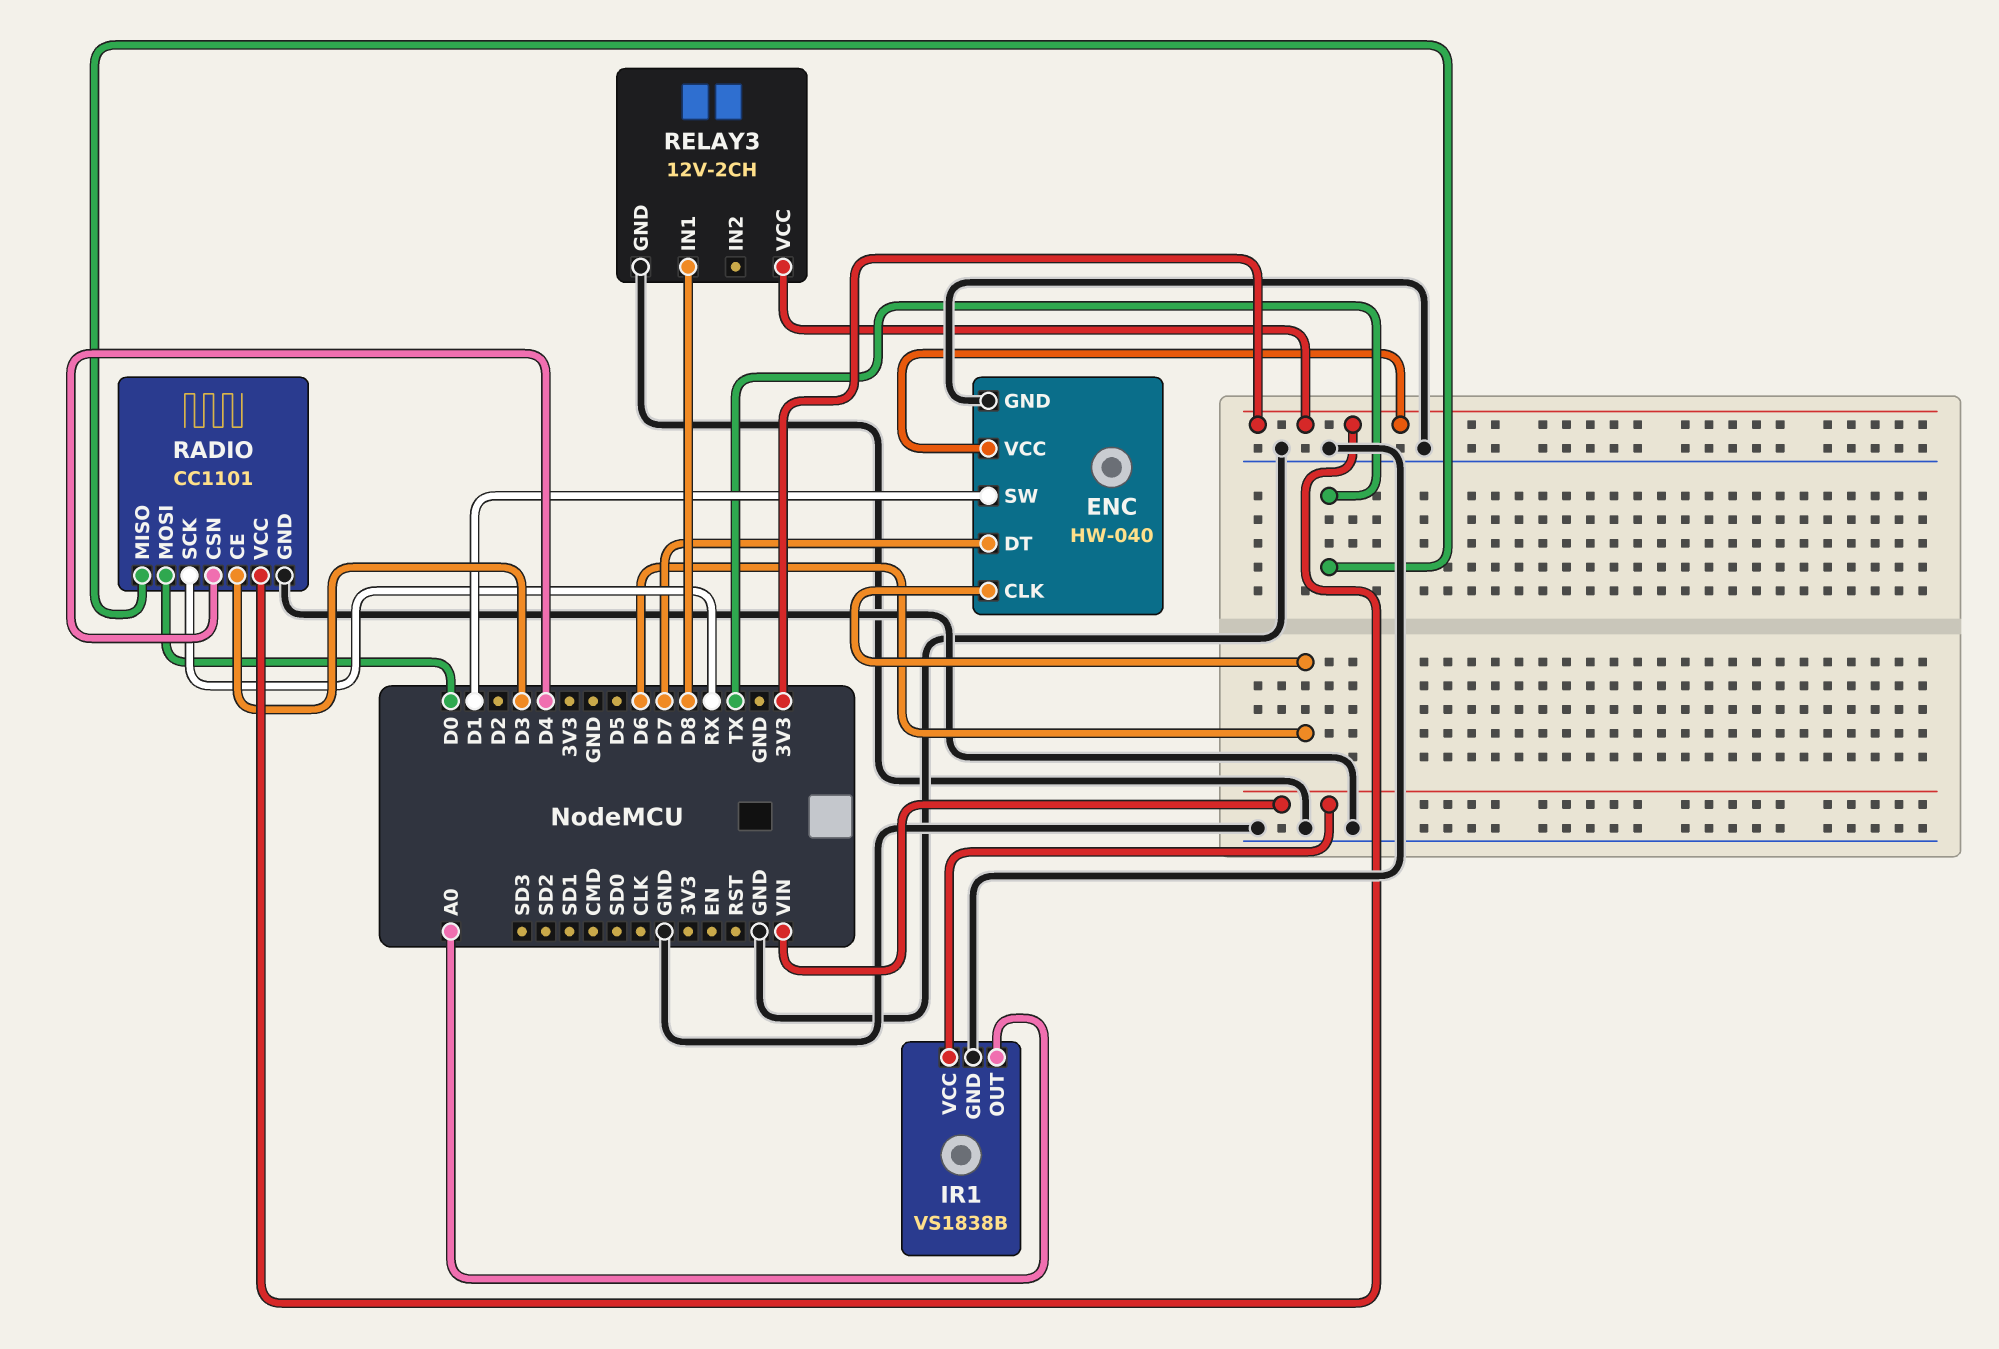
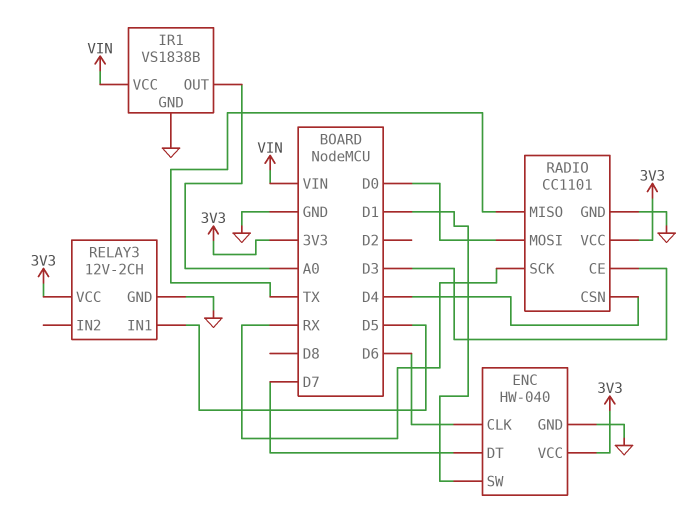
RELAY3 pin IN1: D8 -> D5

